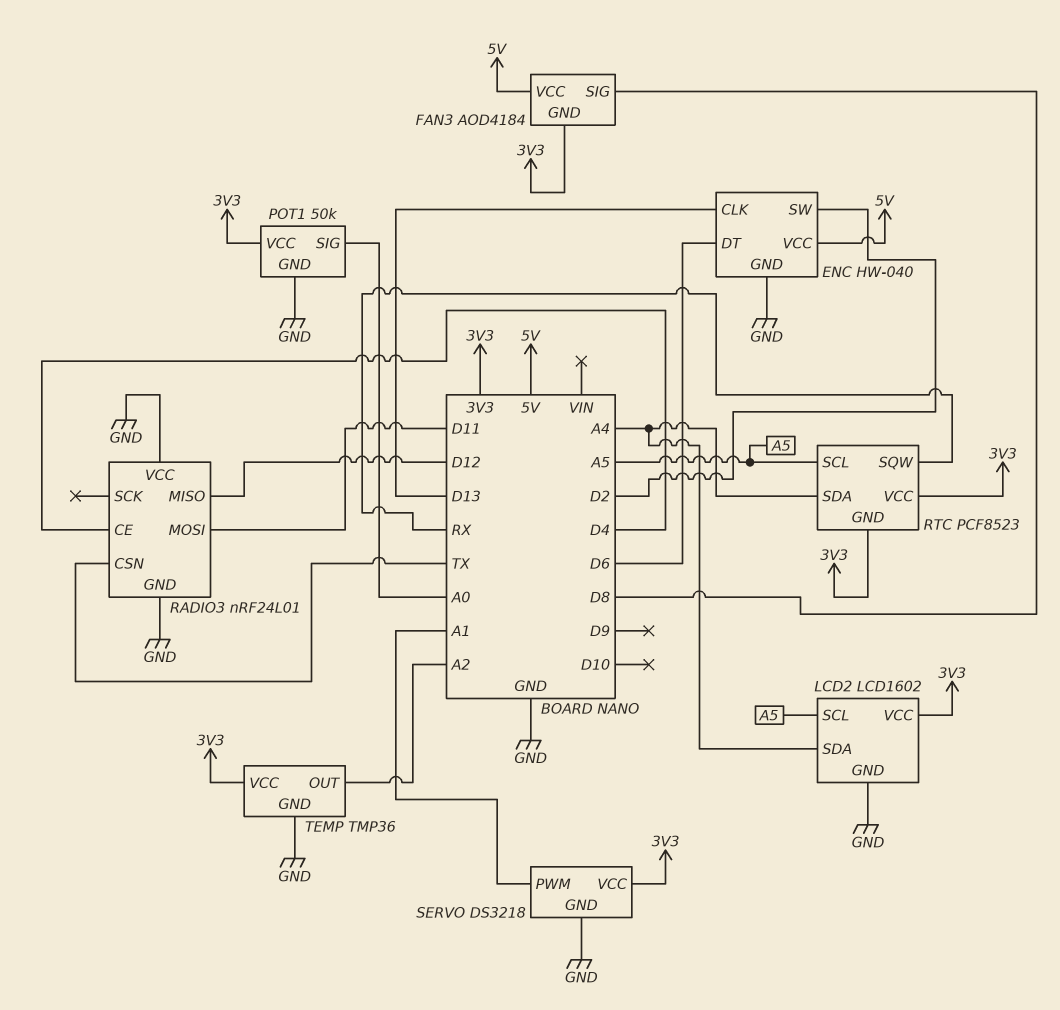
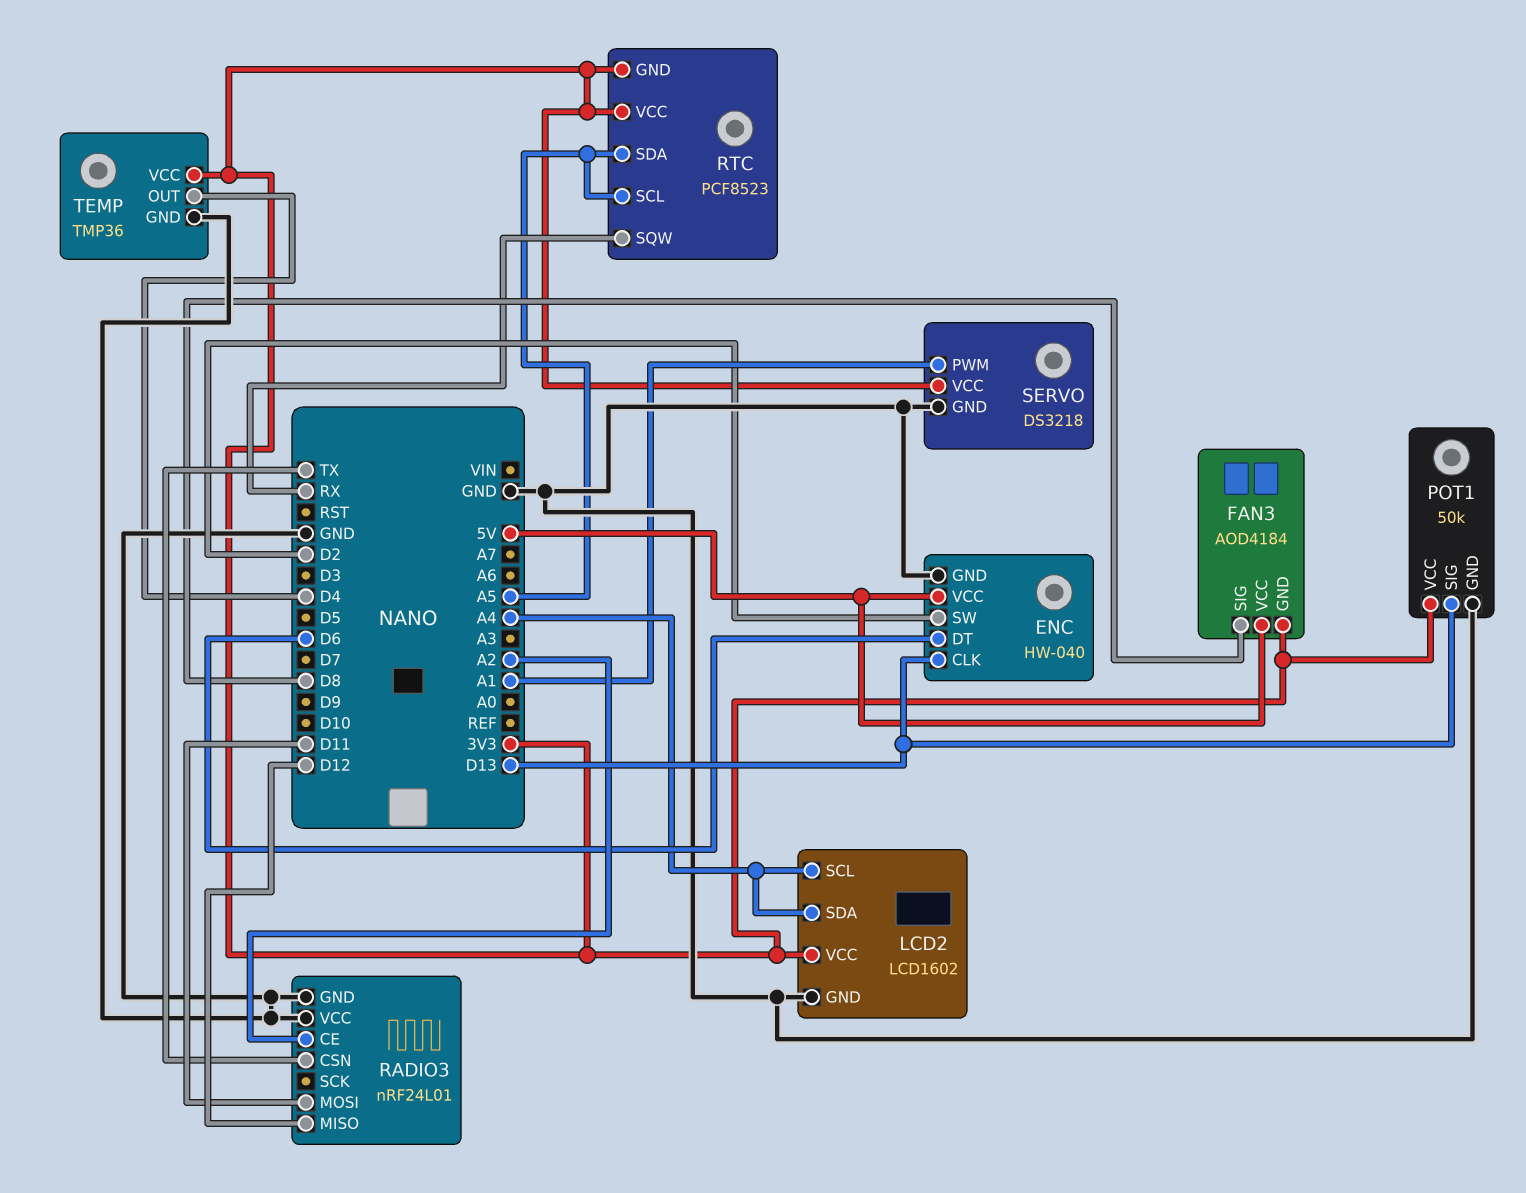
LCD2 pin SCL: A5 -> A4
POT1 pin SIG: A0 -> D13
RADIO3 pin CE: D4 -> A2
RTC pin SDA: A4 -> A5
TEMP pin OUT: A2 -> D4

